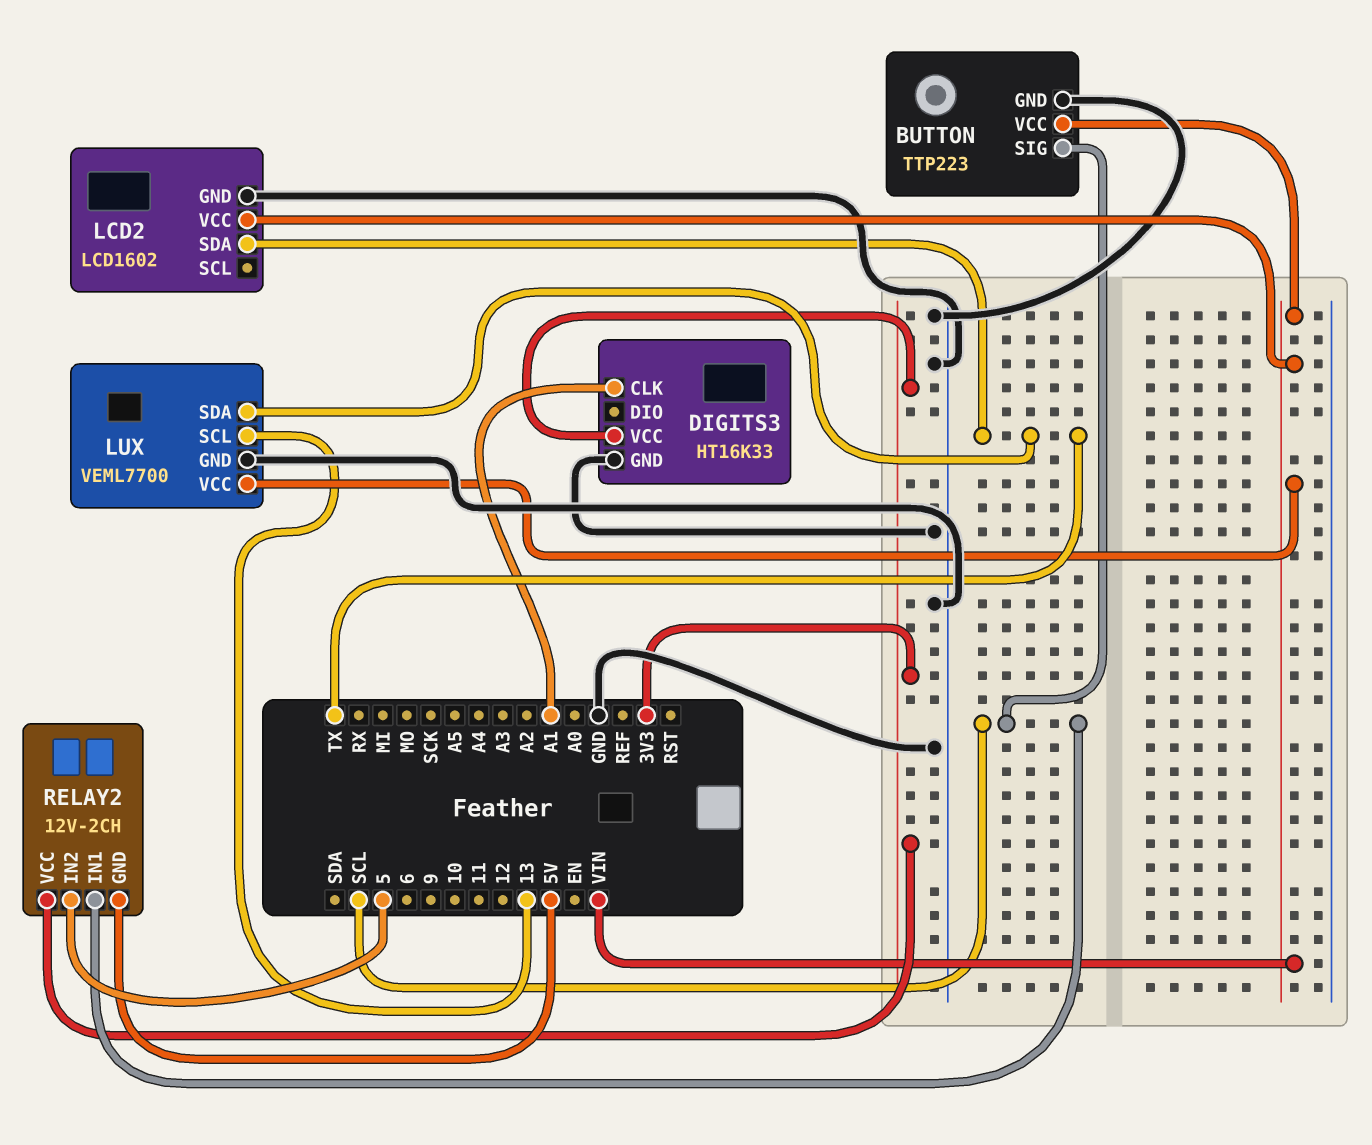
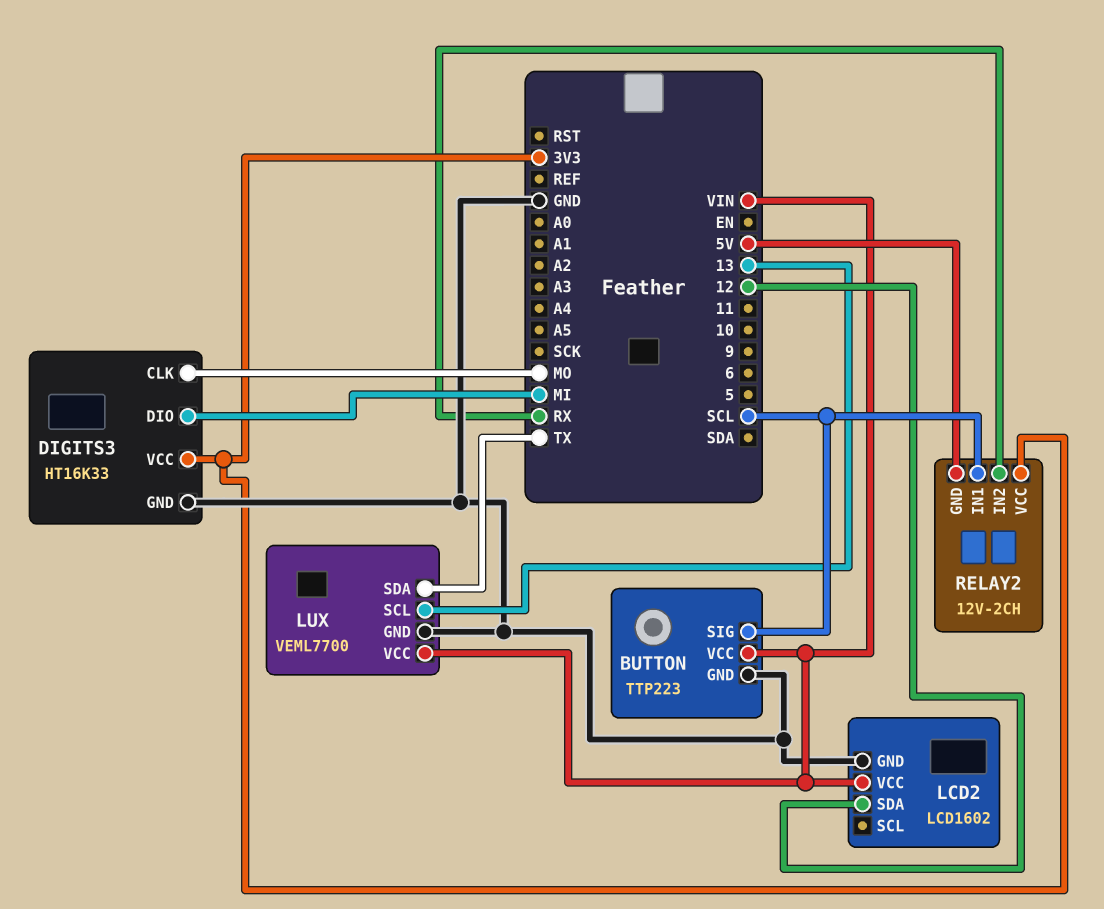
DIGITS3 pin CLK: A1 -> MO
DIGITS3 pin DIO: none -> MI
LCD2 pin SDA: TX -> 12
RELAY2 pin IN2: 5 -> RX

